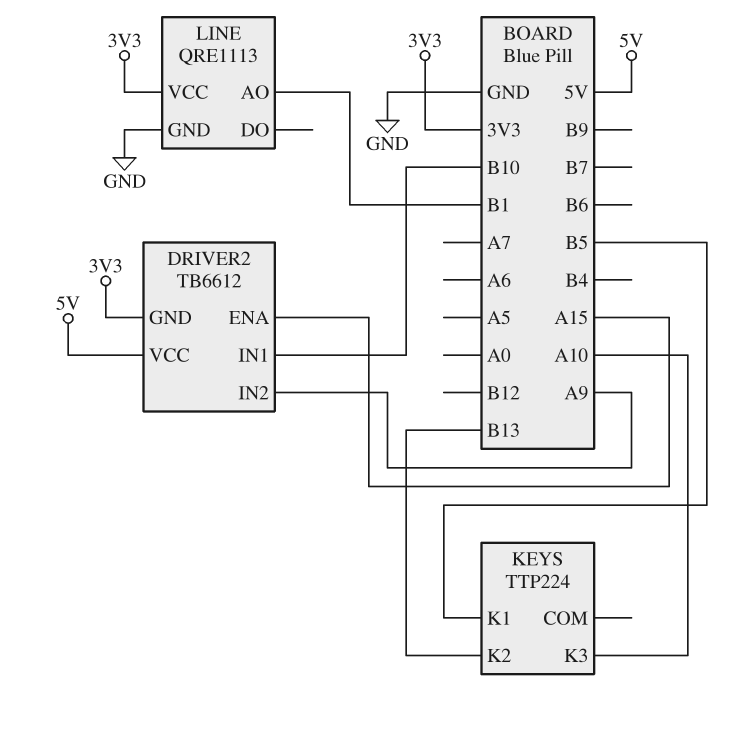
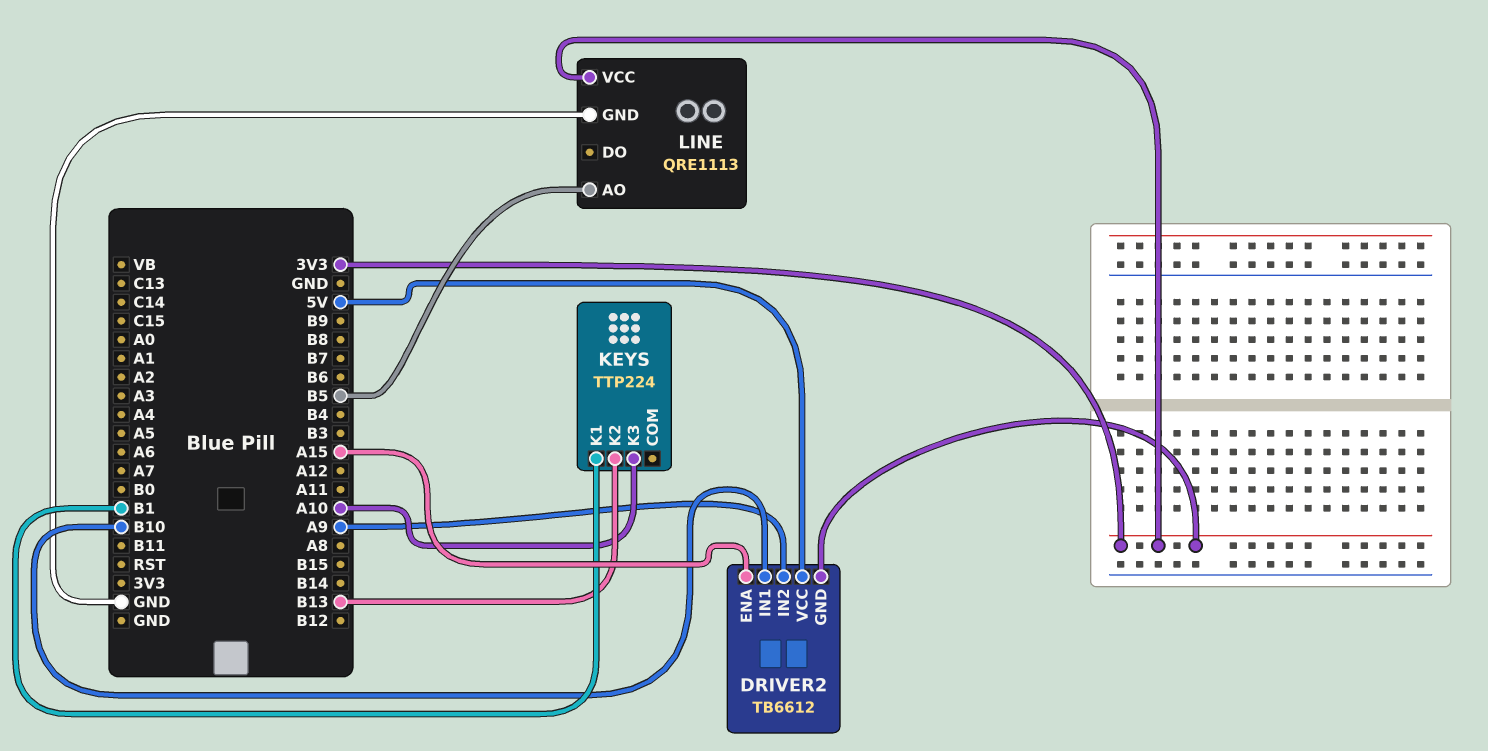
KEYS pin K1: B5 -> B1
LINE pin AO: B1 -> B5

